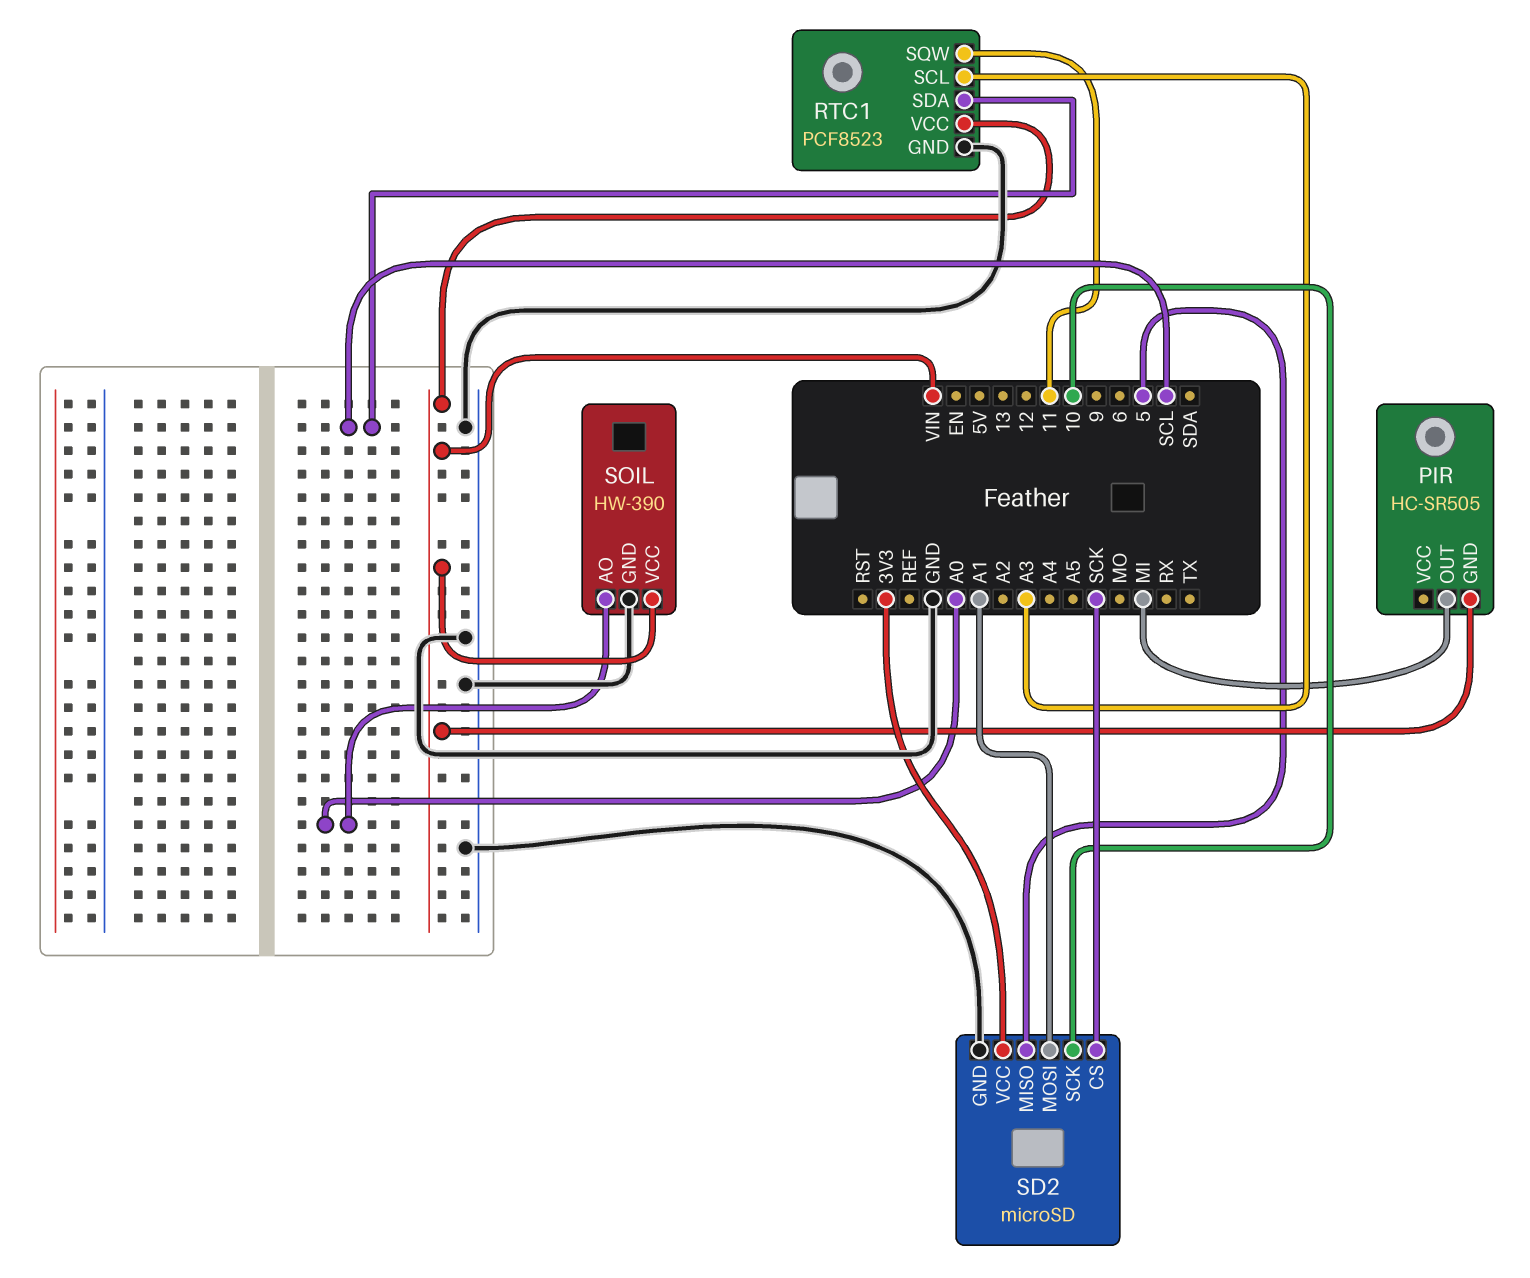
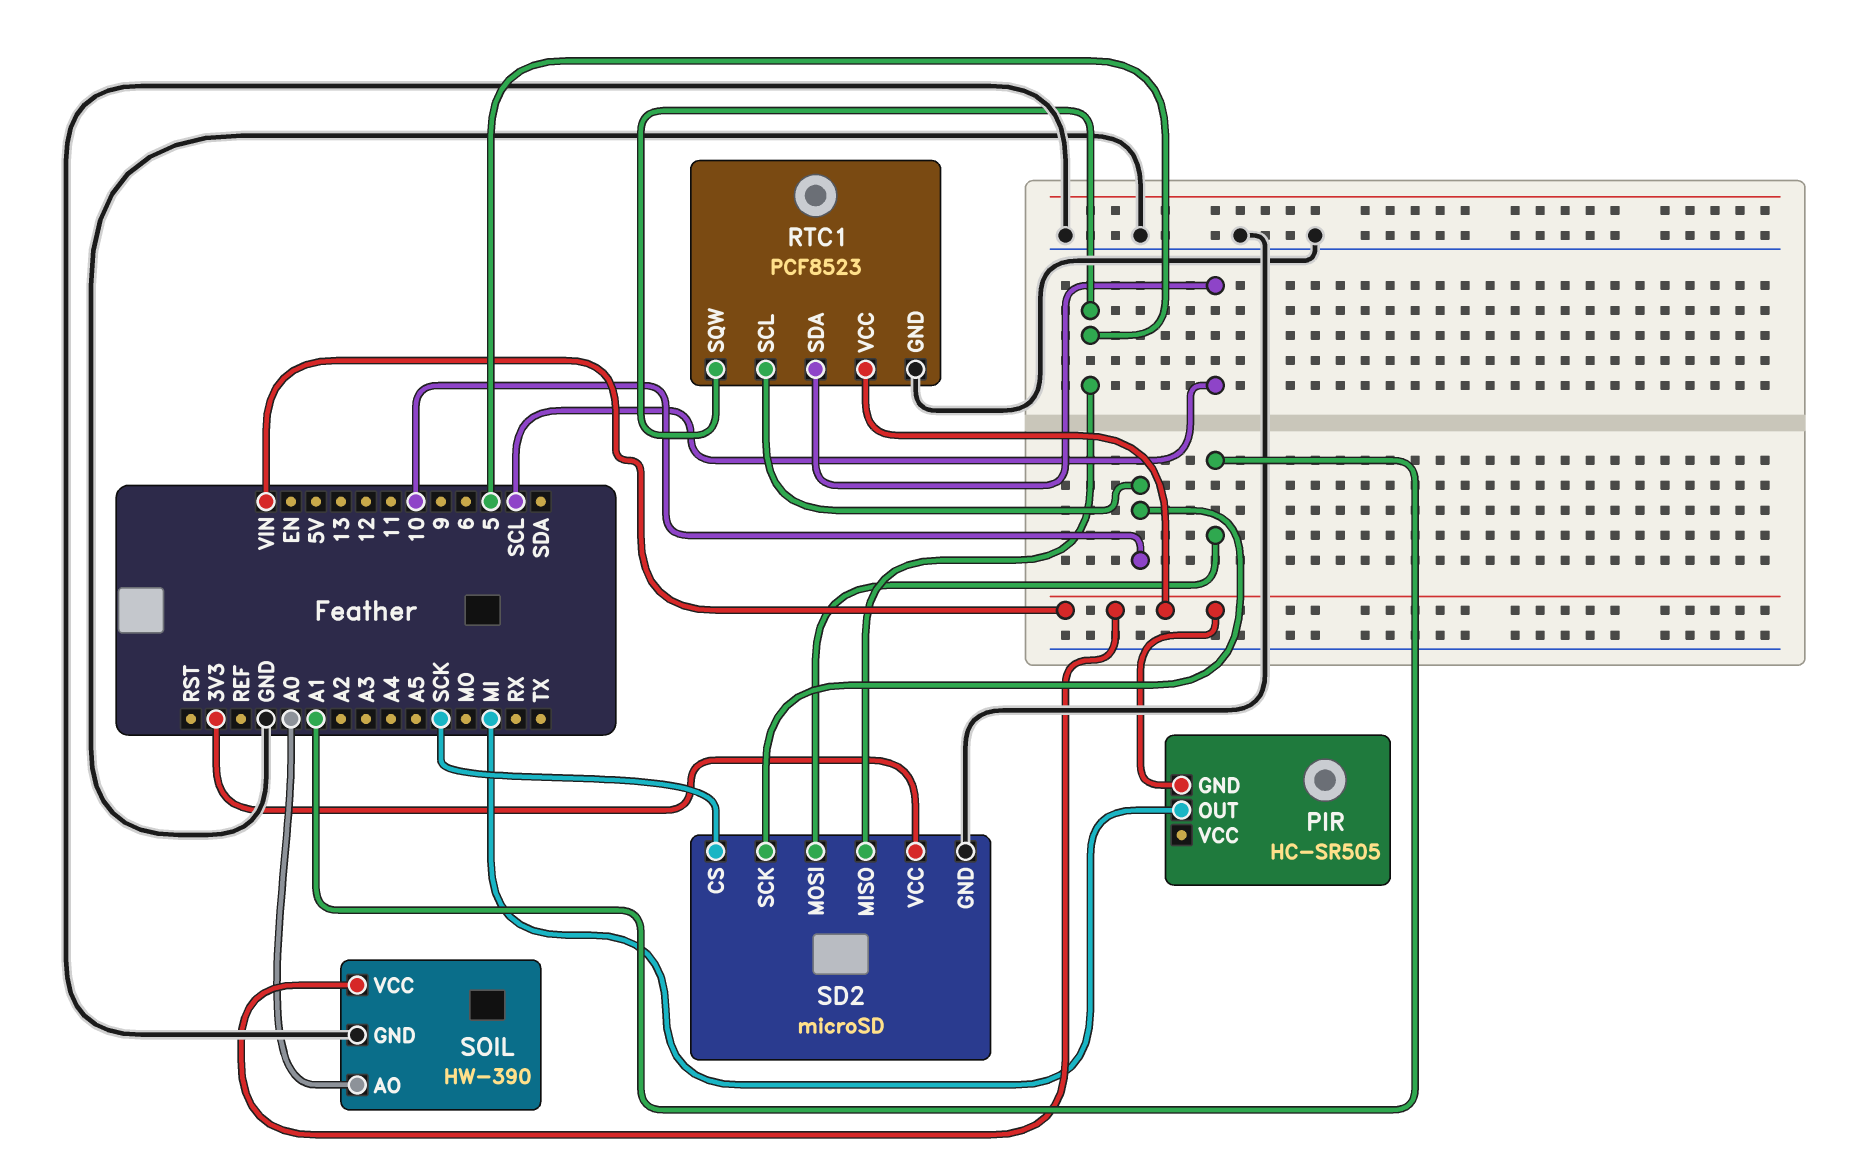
RTC1 pin SCL: A3 -> 10
RTC1 pin SQW: 11 -> 5

